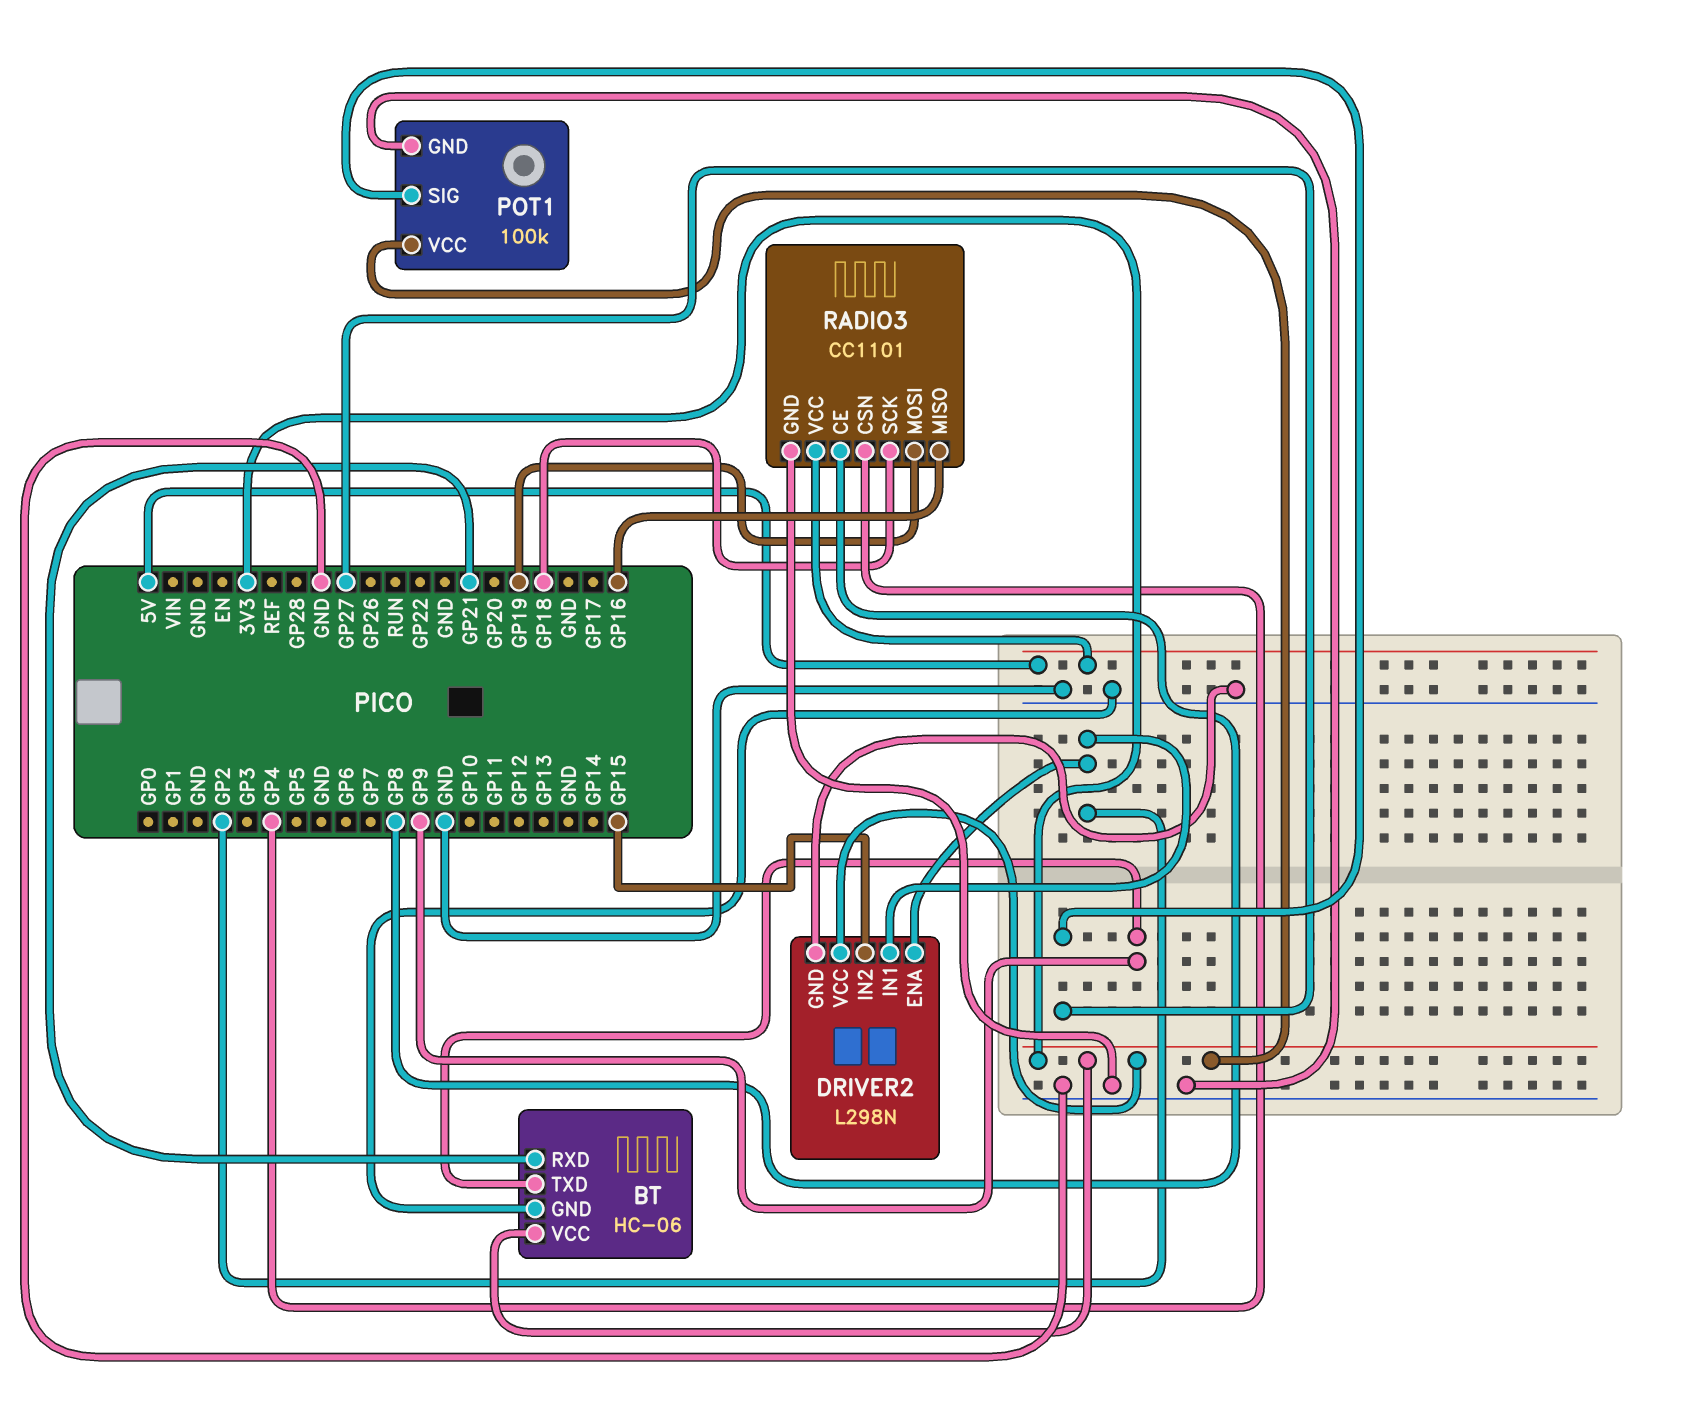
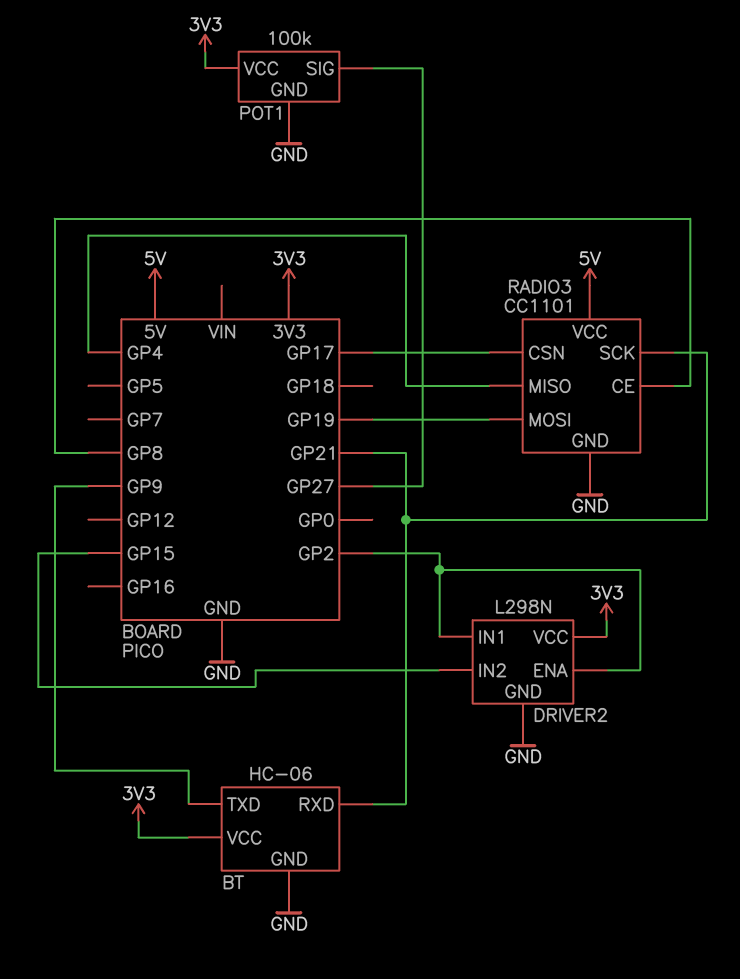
RADIO3 pin CSN: GP4 -> GP17
RADIO3 pin MISO: GP16 -> GP4
RADIO3 pin SCK: GP18 -> GP21

